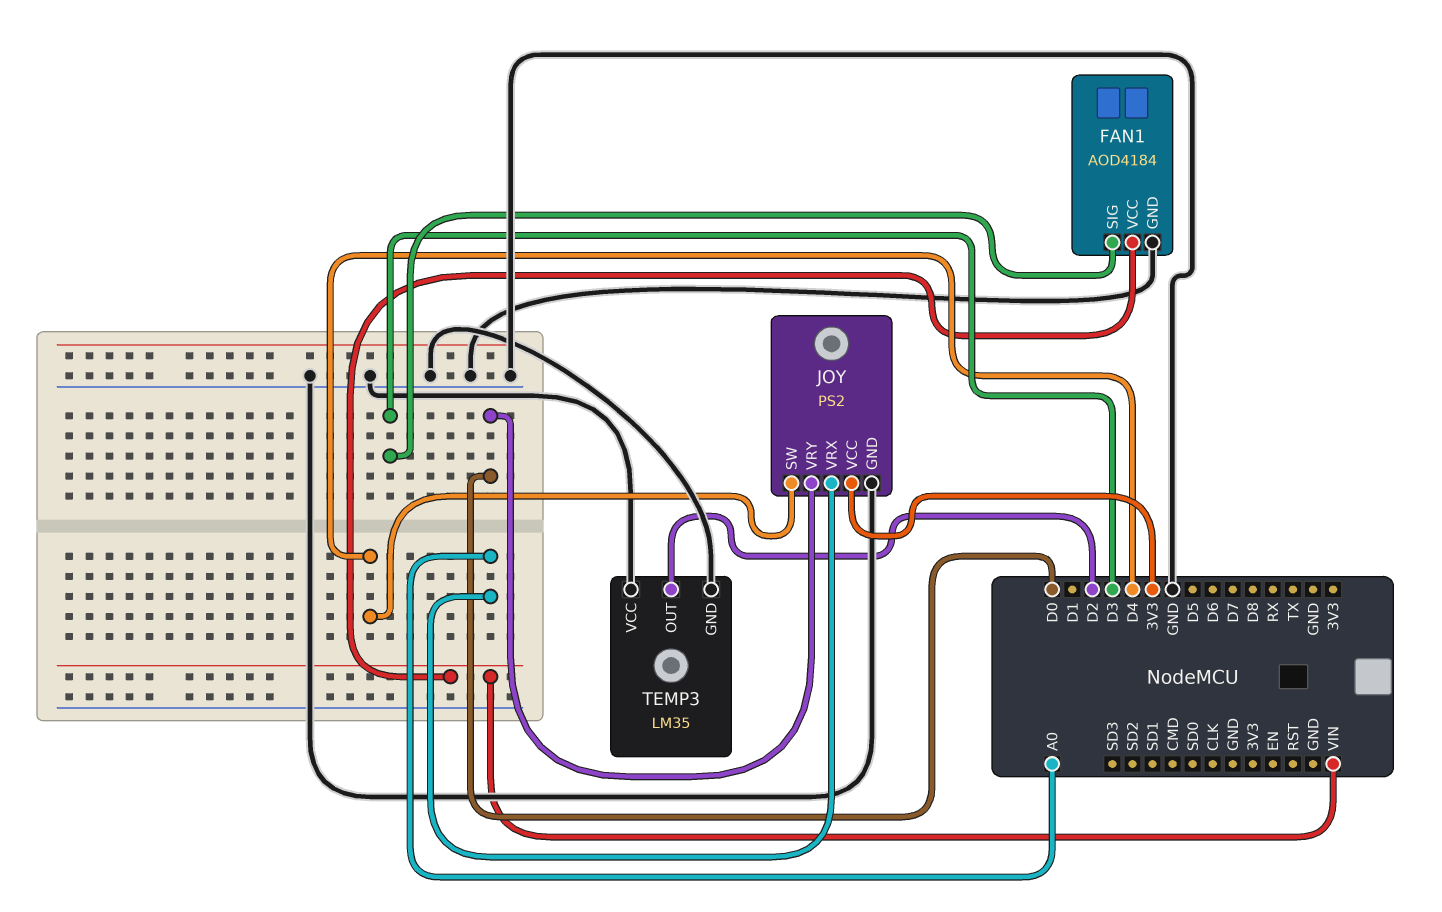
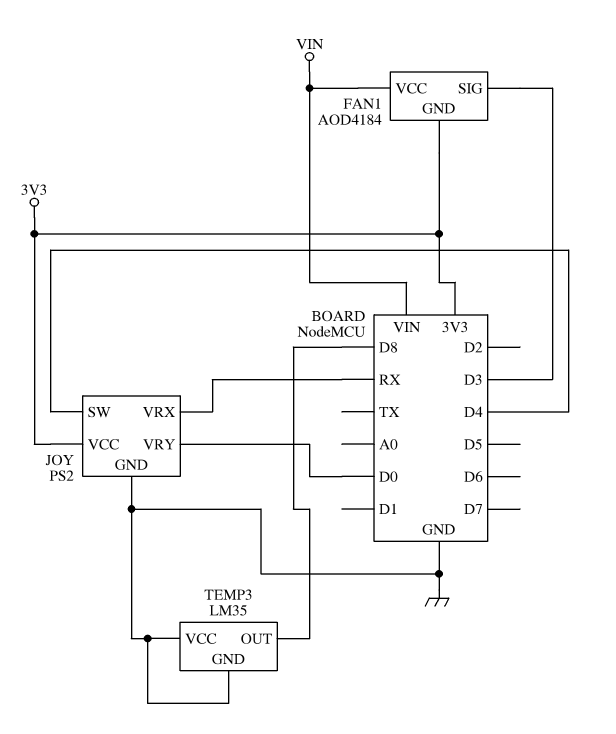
FAN1 pin GND: GND -> 3V3
JOY pin VRX: A0 -> RX
TEMP3 pin OUT: D2 -> D8

